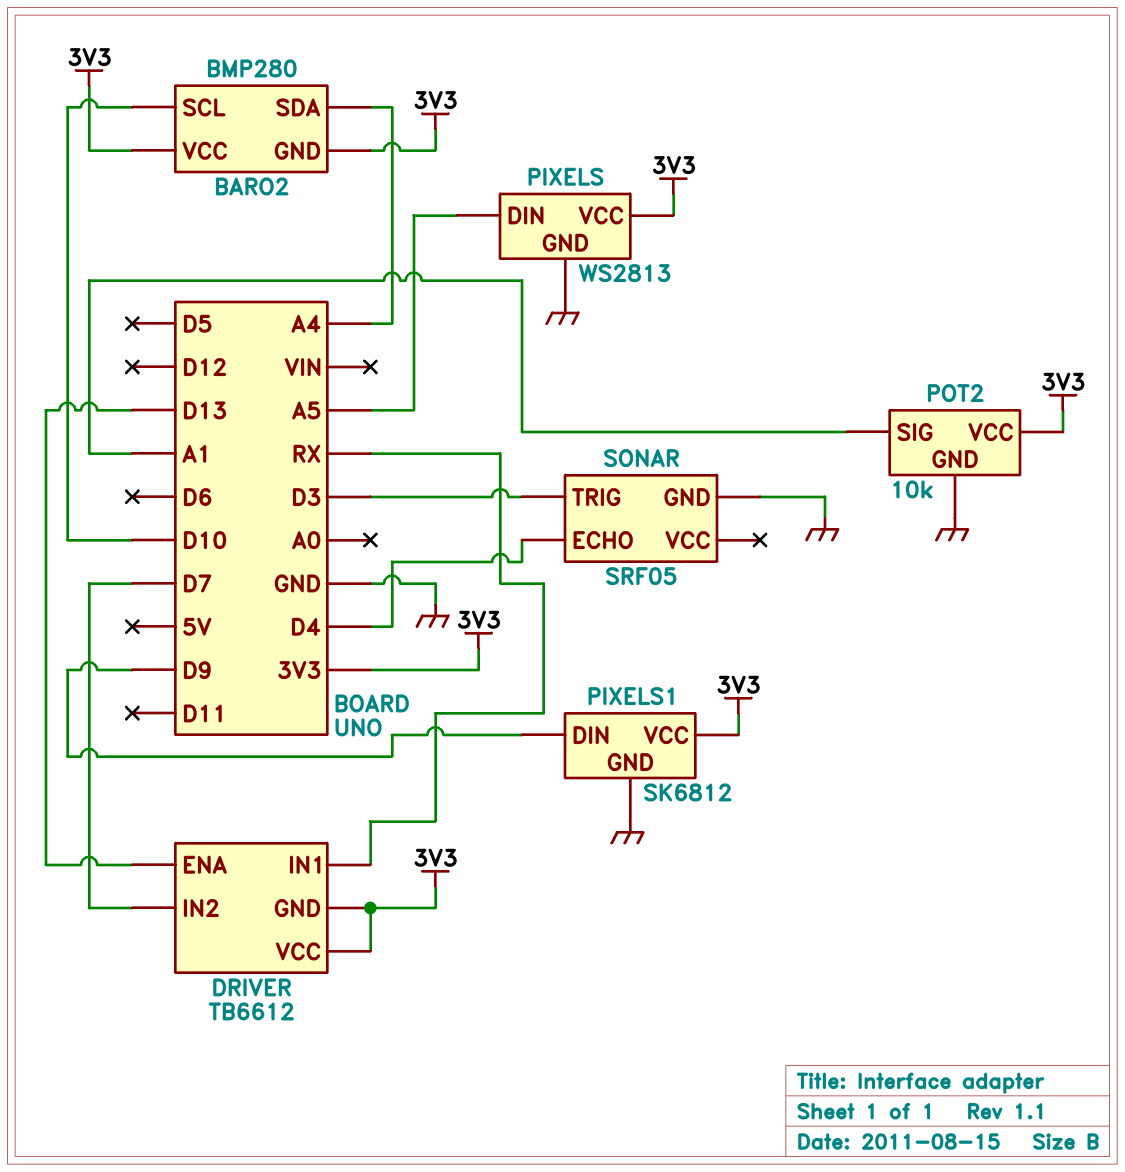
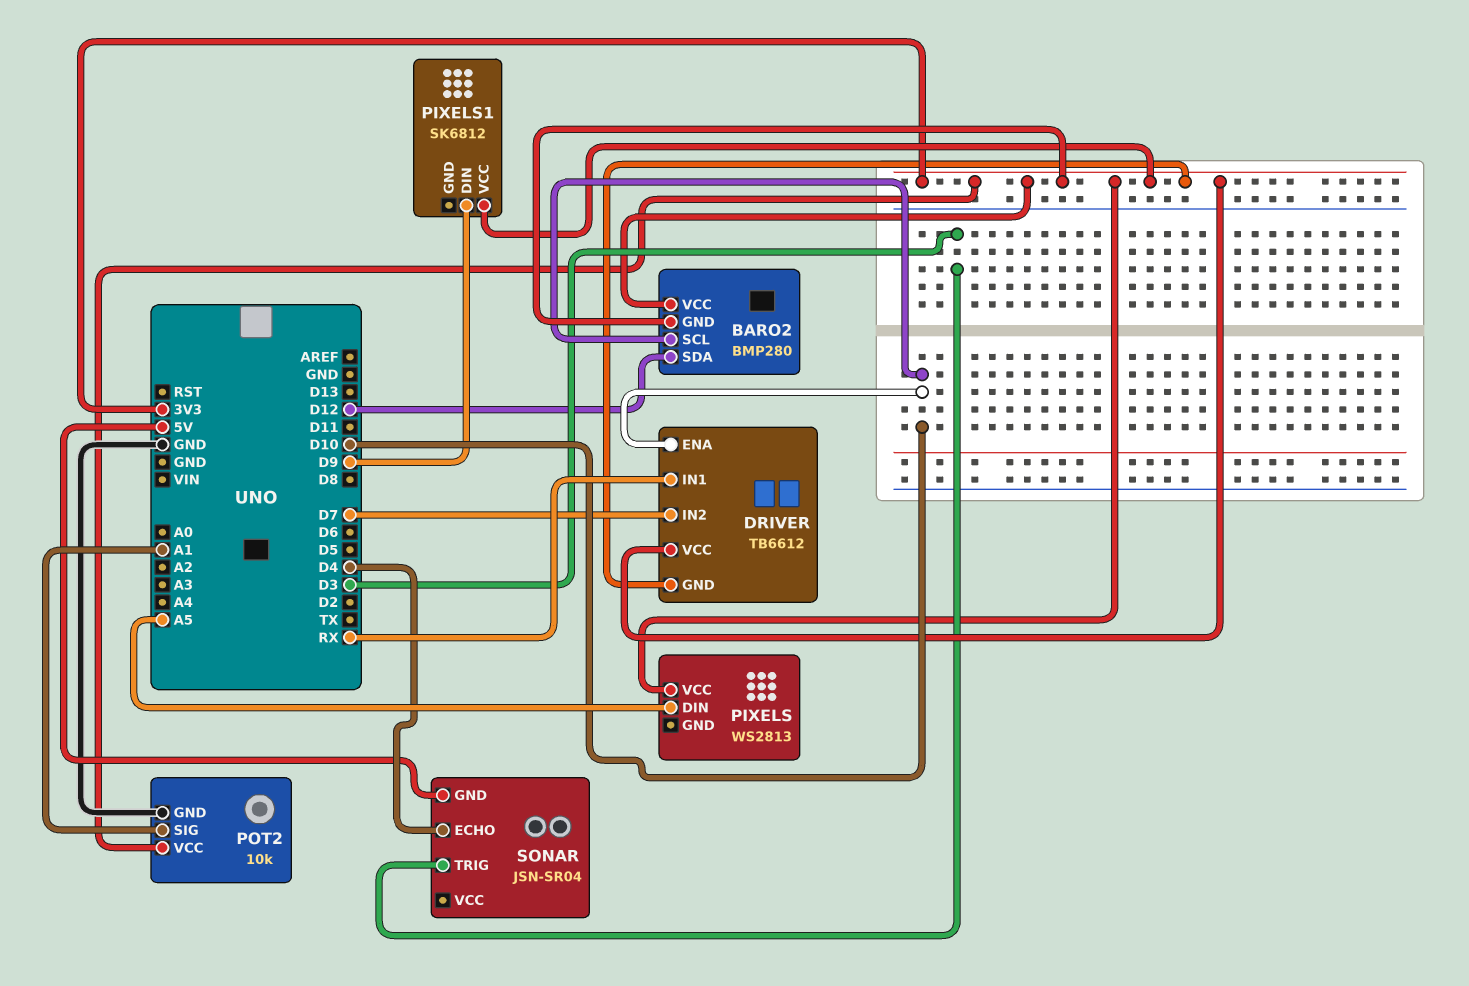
BARO2 pin SDA: A4 -> D12
DRIVER pin ENA: D13 -> D10
PIXELS pin GND: GND -> none
PIXELS1 pin GND: GND -> none
SONAR: SRF05 -> JSN-SR04
SONAR pin GND: GND -> 5V

